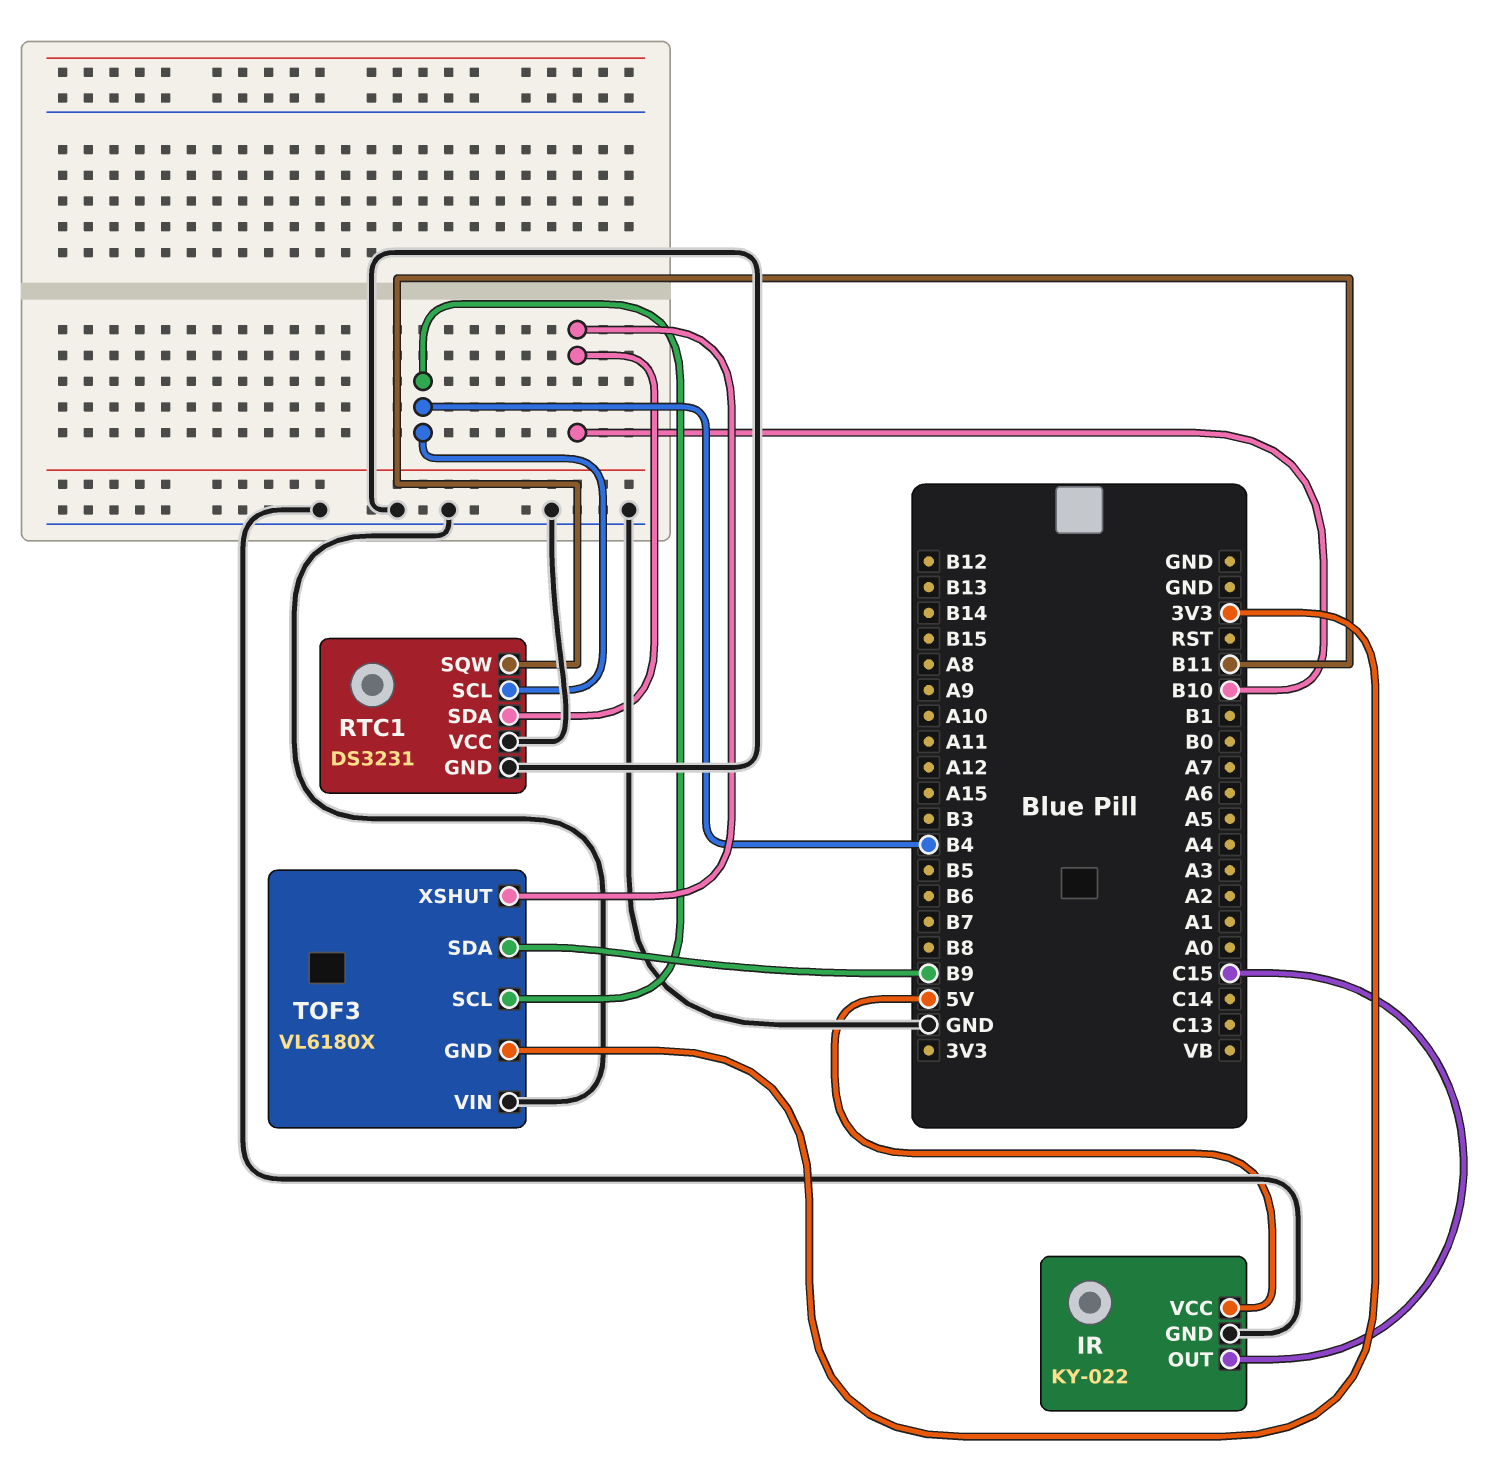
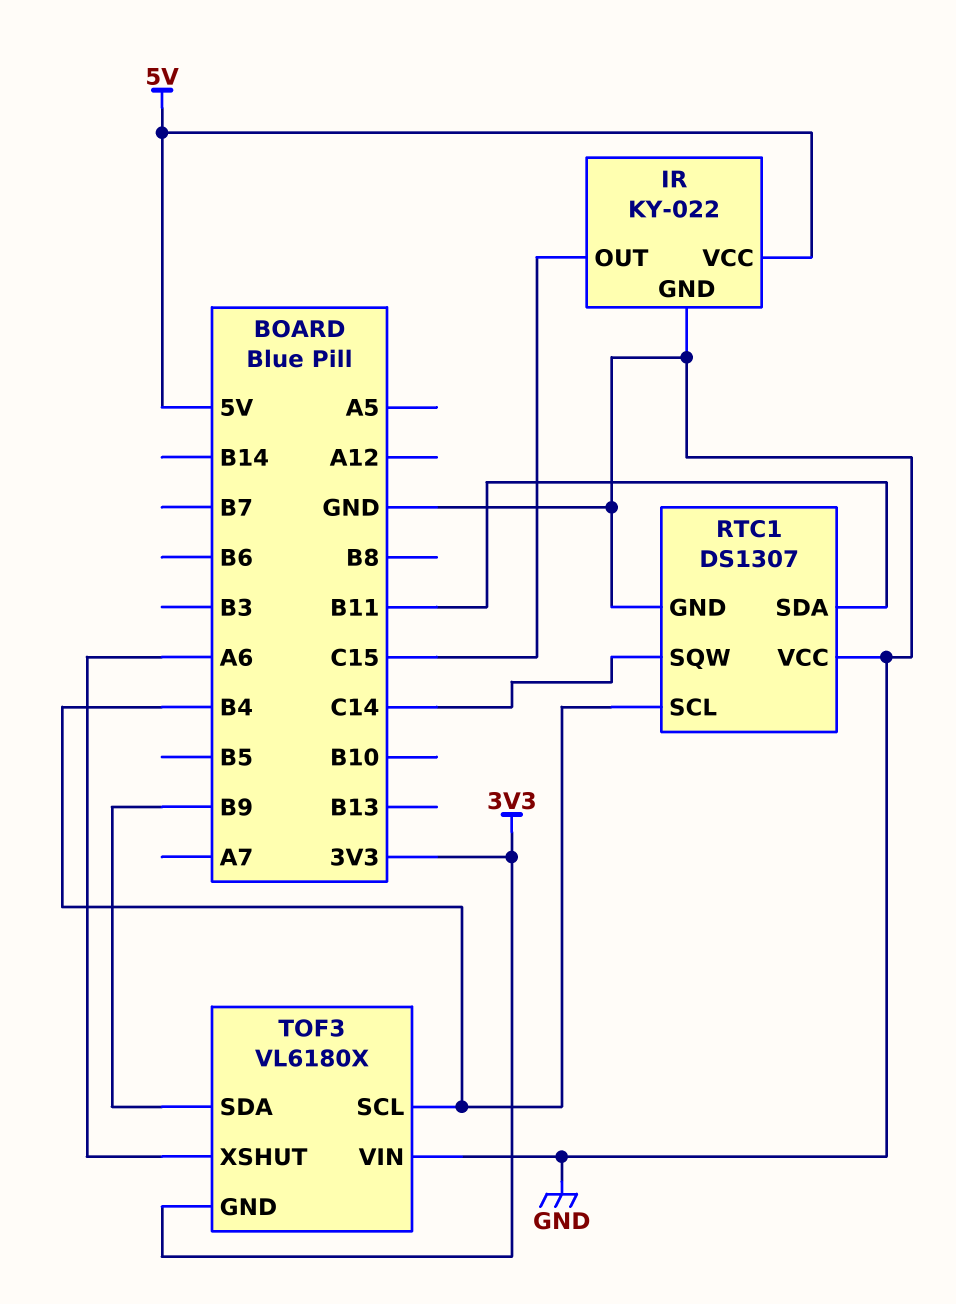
RTC1: DS3231 -> DS1307
RTC1 pin SDA: B10 -> B11
RTC1 pin SQW: B11 -> C14
TOF3 pin XSHUT: B10 -> A6

